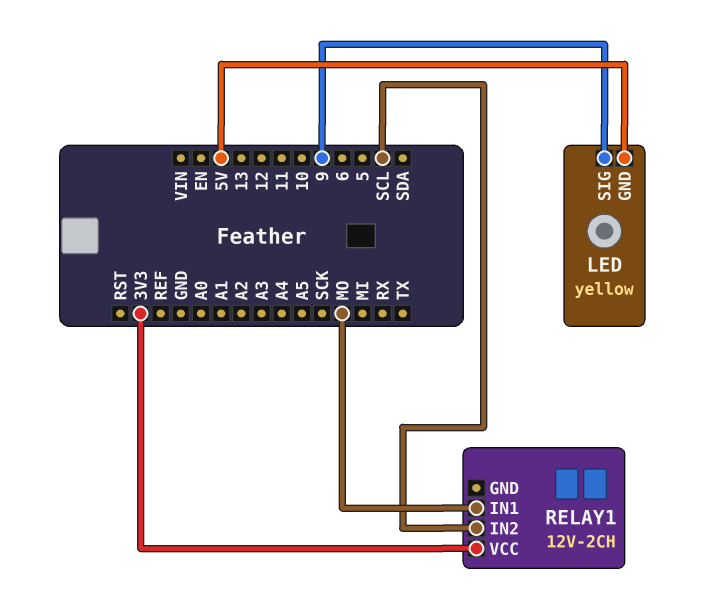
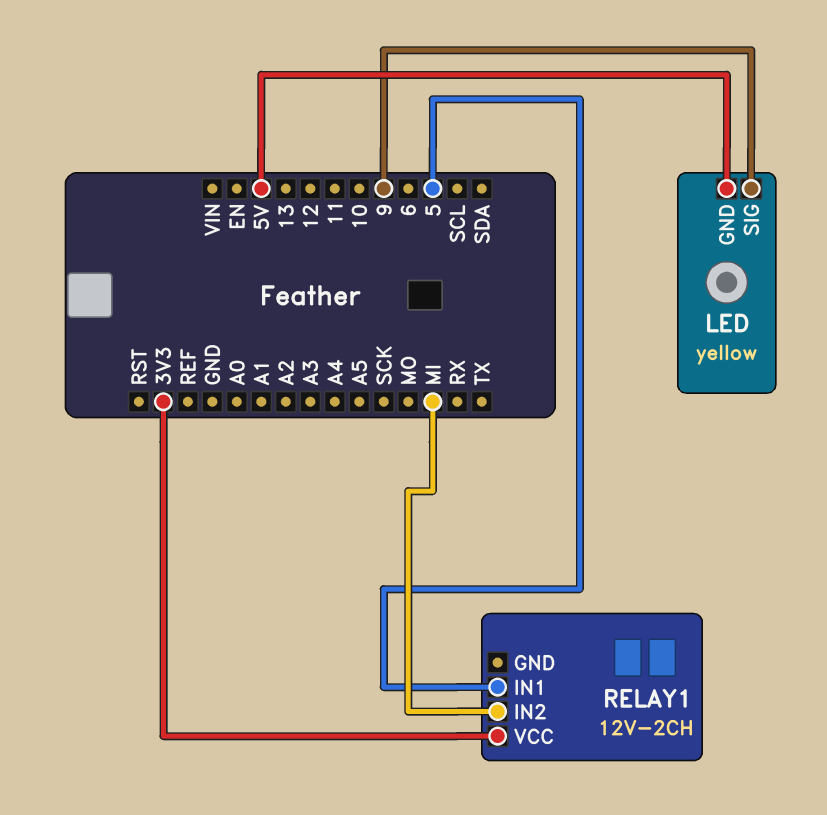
RELAY1 pin IN1: MO -> 5
RELAY1 pin IN2: SCL -> MI

